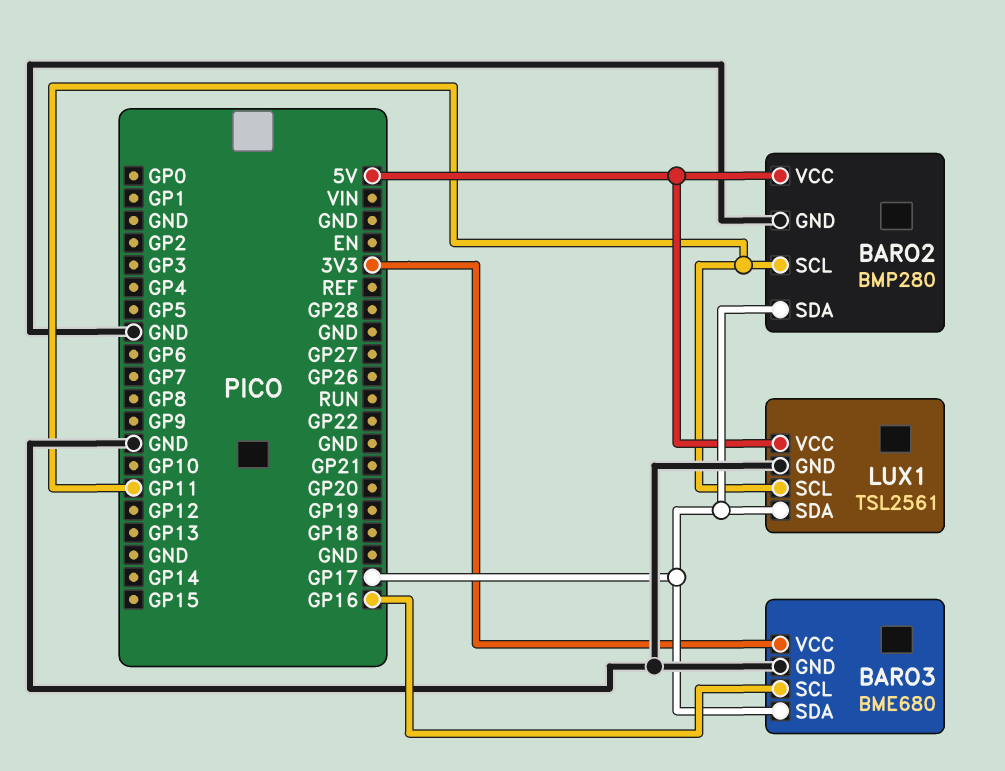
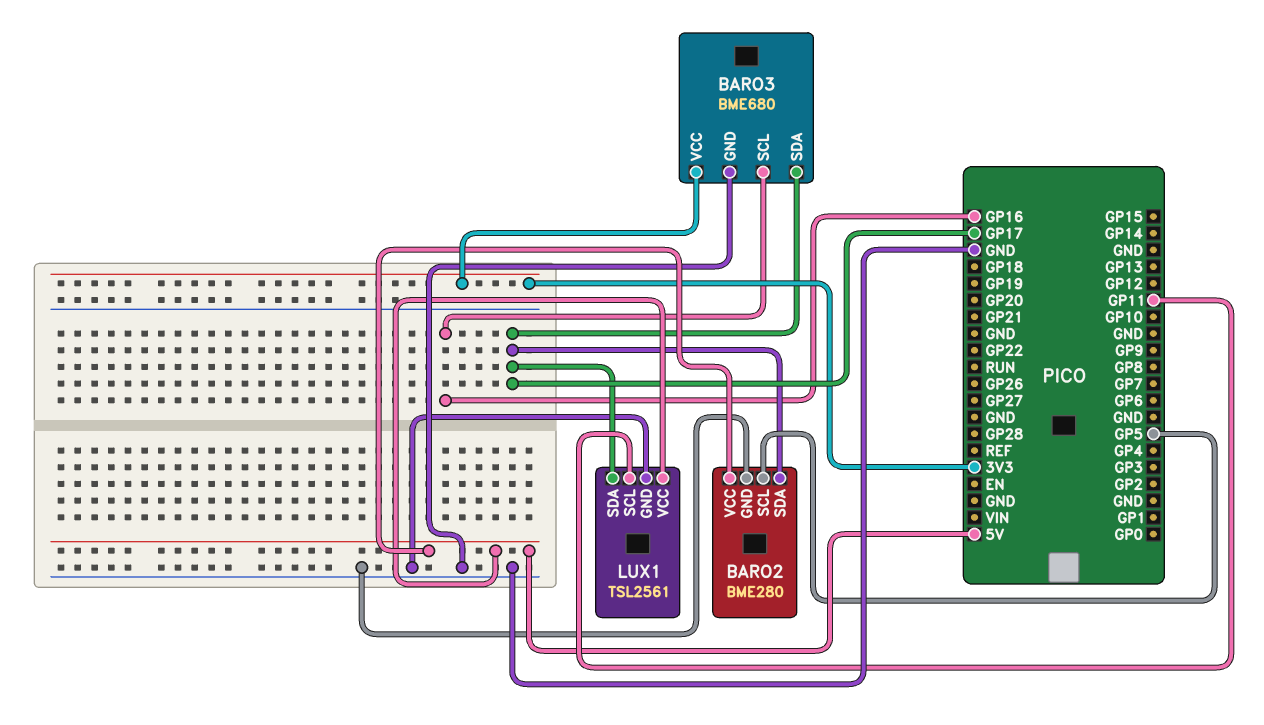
BARO2: BMP280 -> BME280
BARO2 pin SCL: GP11 -> GP5

